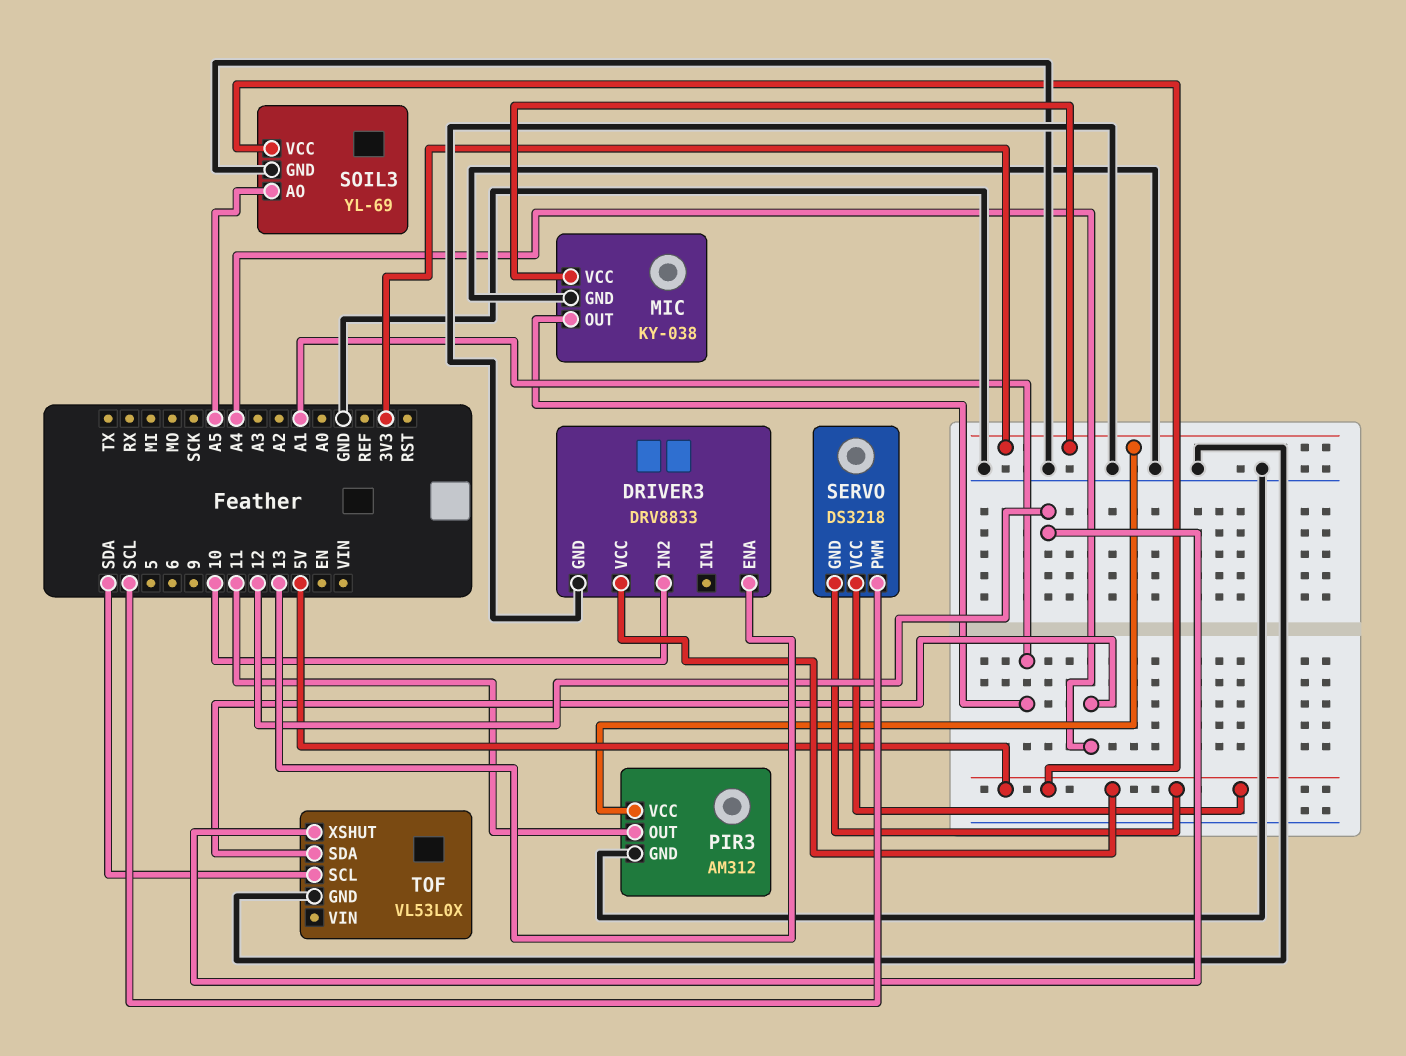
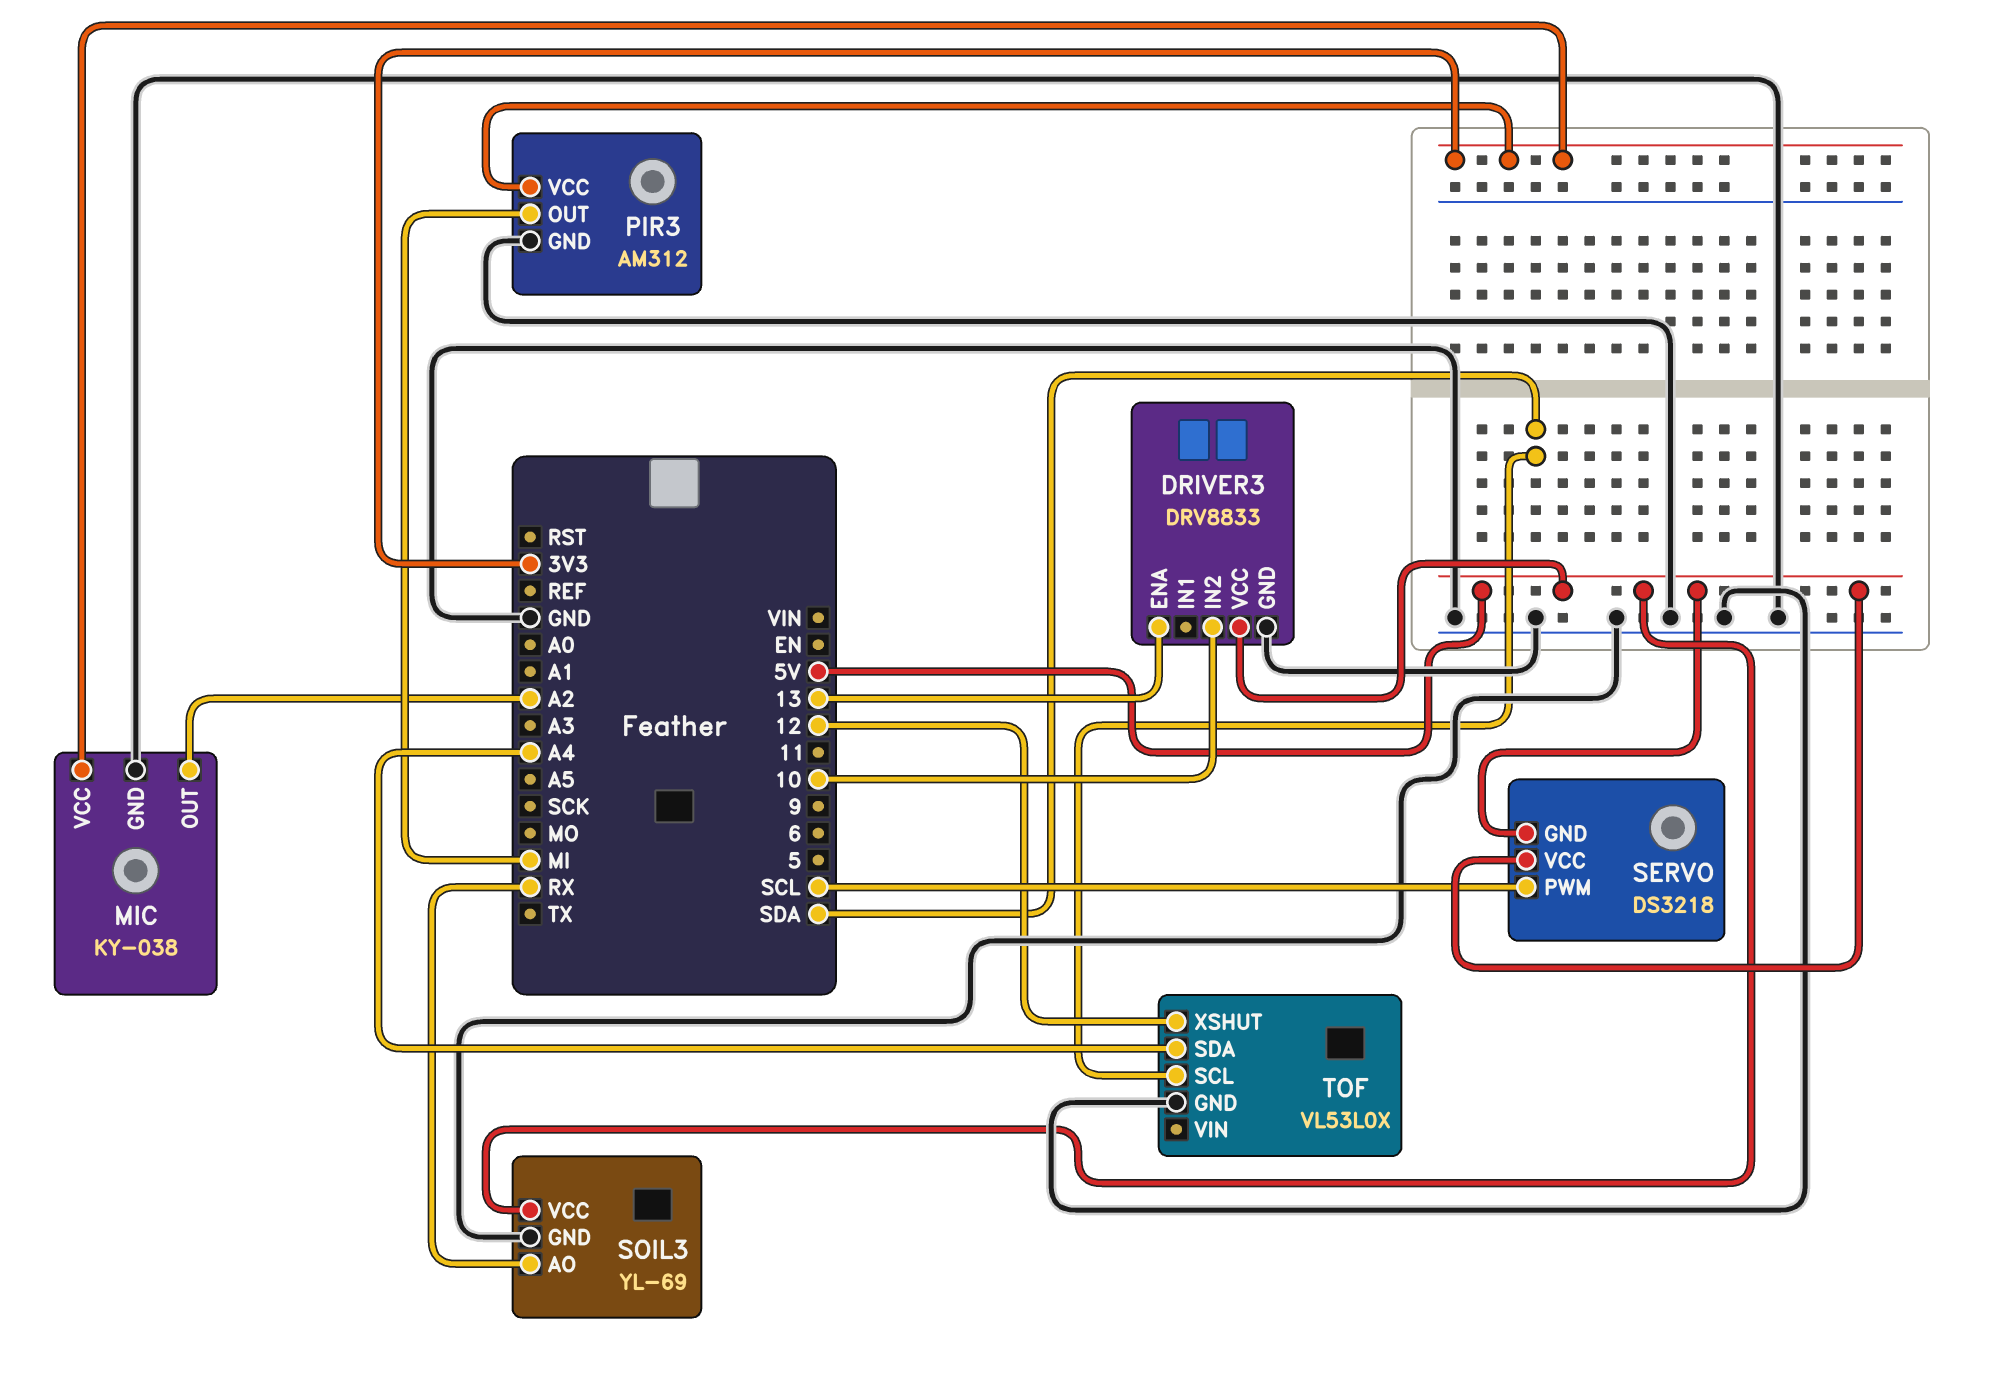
MIC pin OUT: A1 -> A2
PIR3 pin OUT: 11 -> MI
SOIL3 pin AO: A5 -> RX

